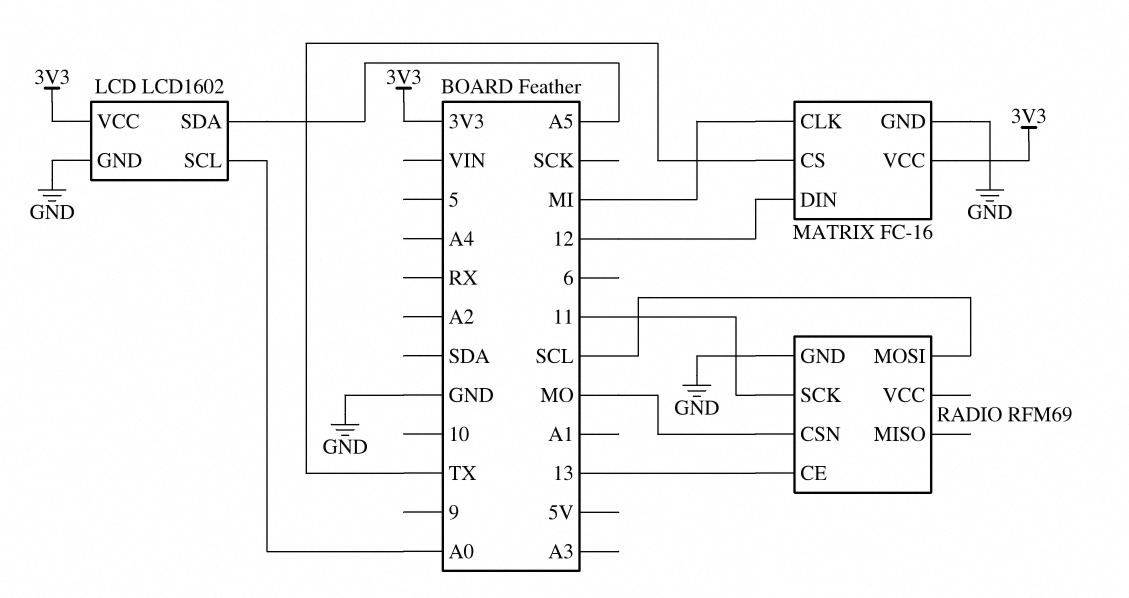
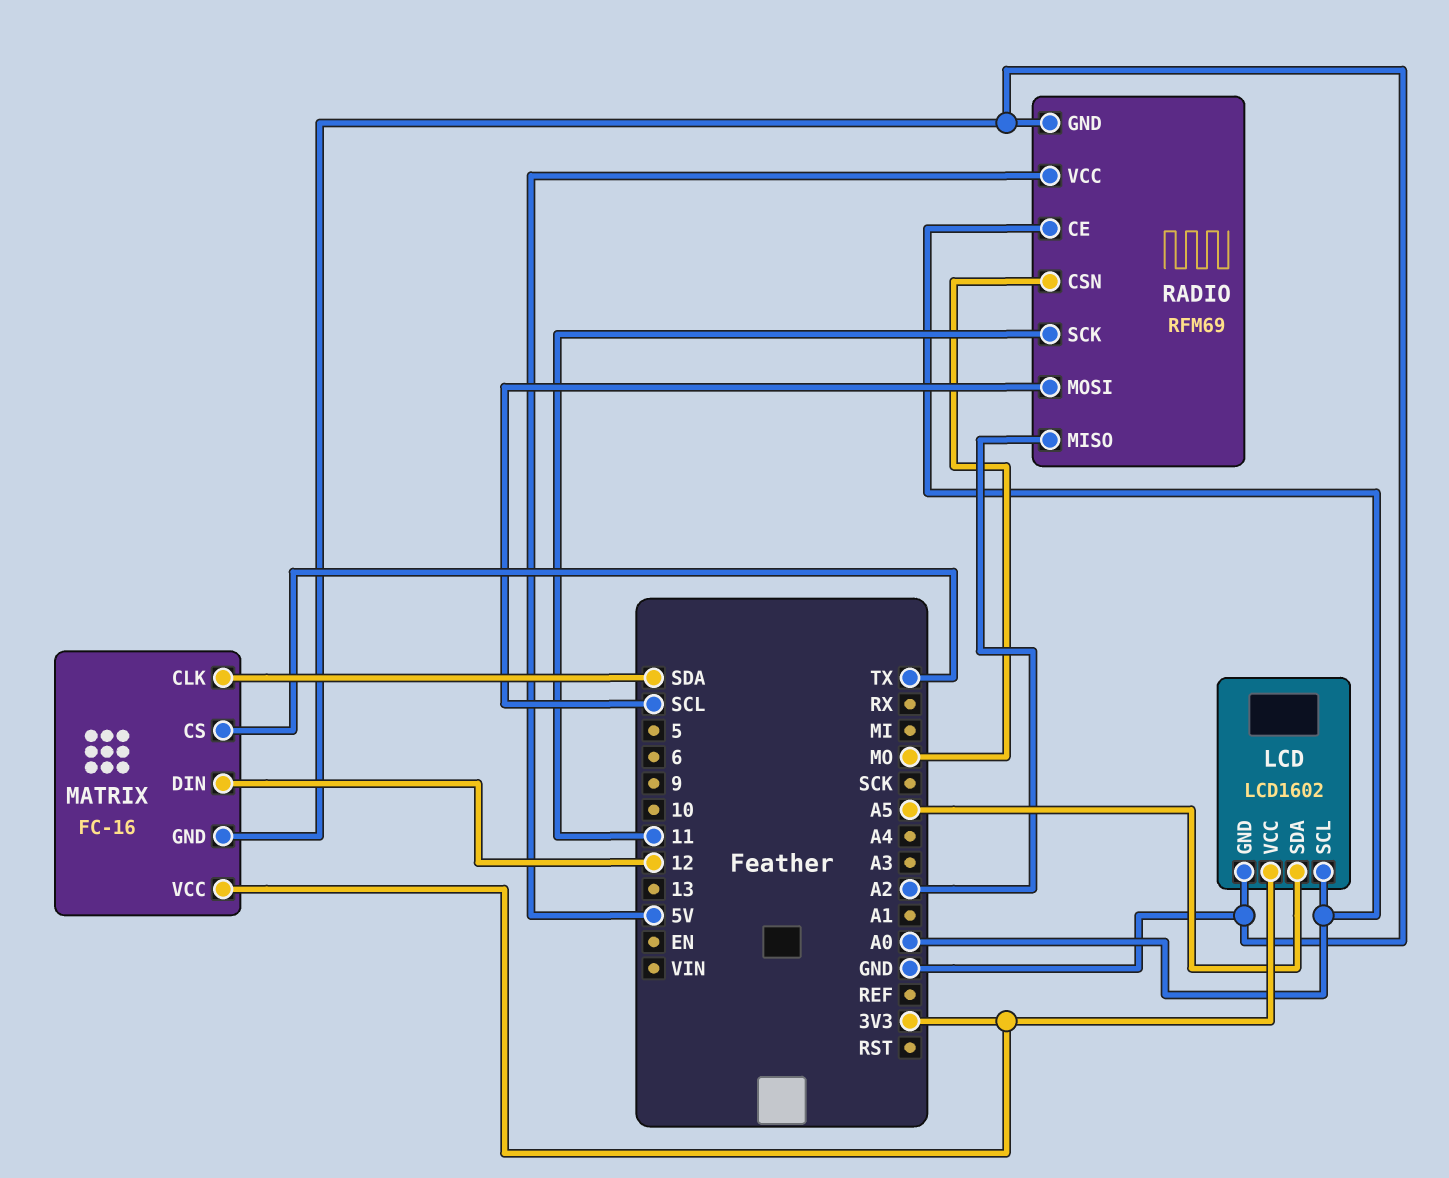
MATRIX pin CLK: MI -> SDA
RADIO pin CE: 13 -> A0
RADIO pin MISO: none -> A2
RADIO pin VCC: none -> 5V

